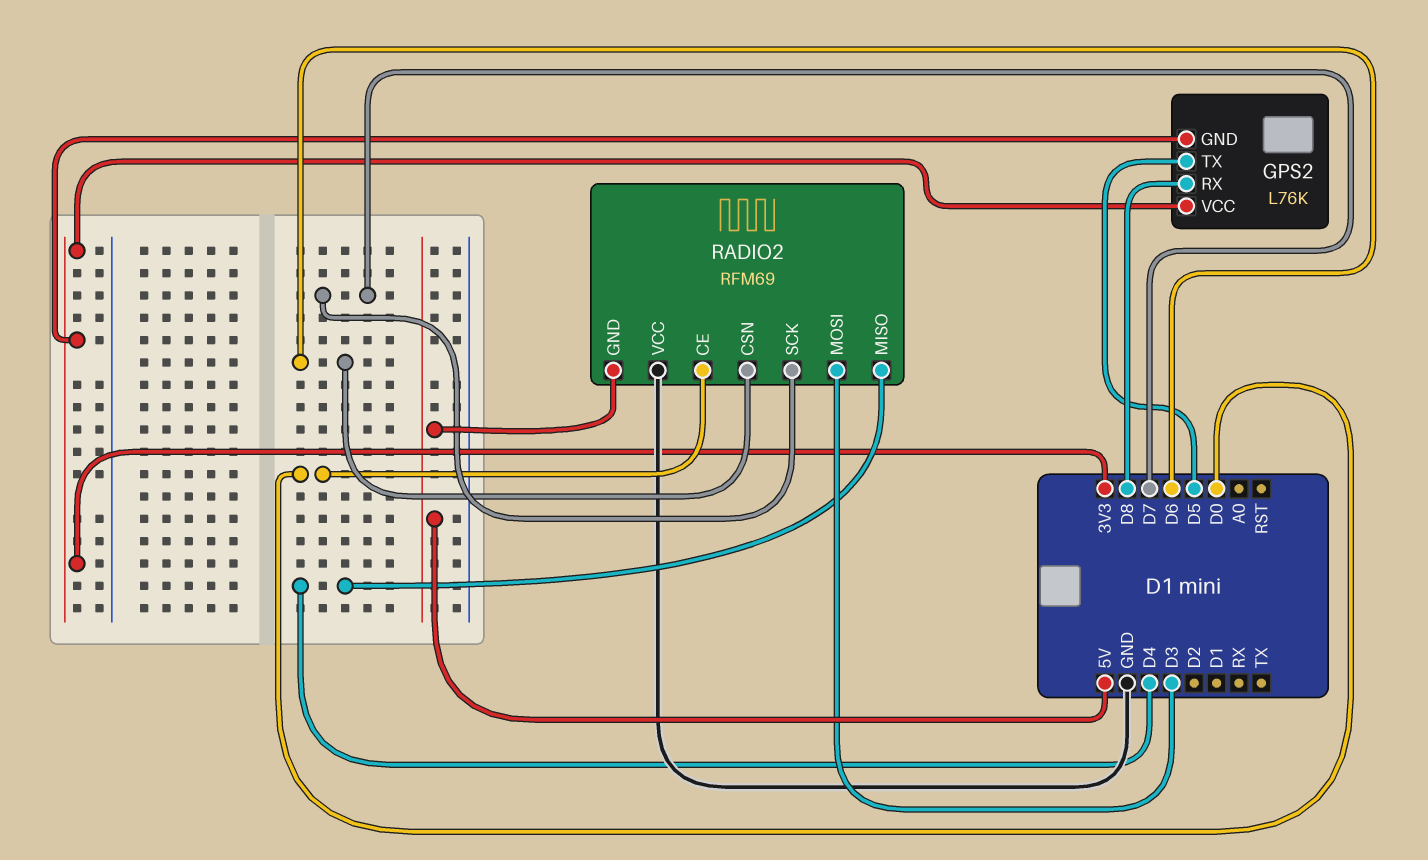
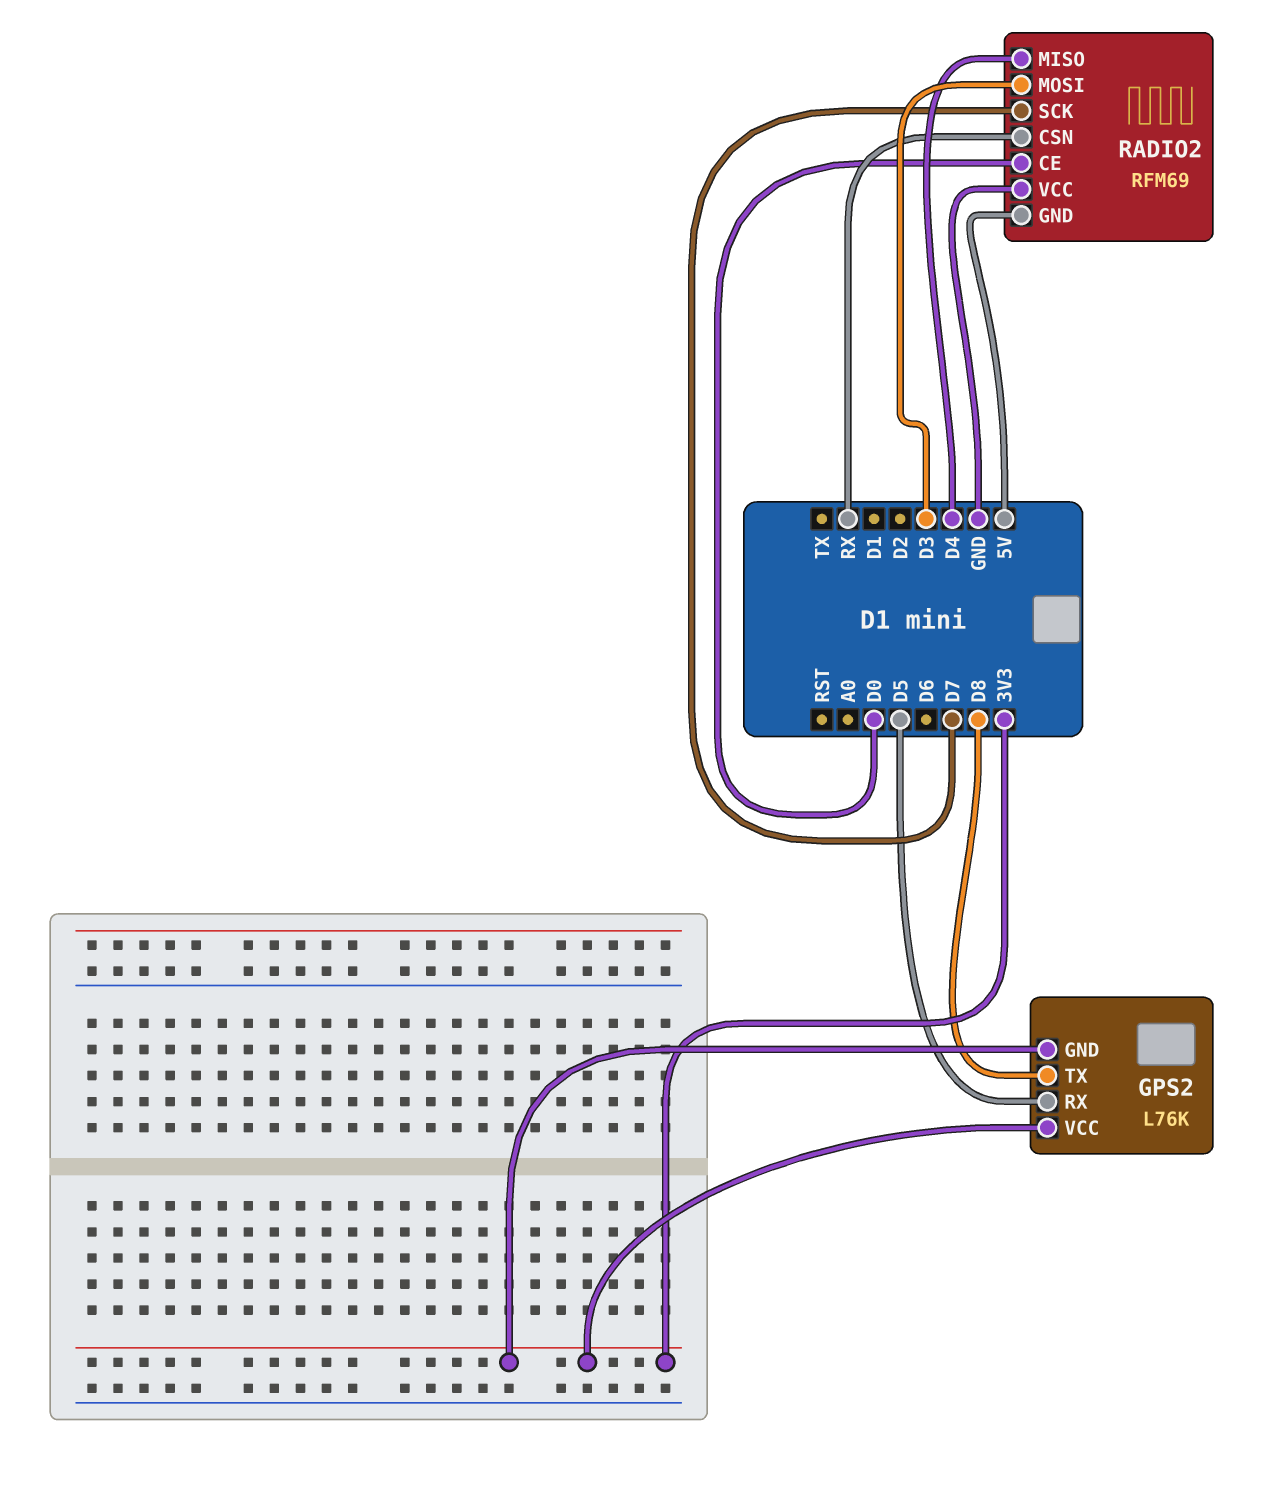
GPS2 pin RX: D8 -> D5
GPS2 pin TX: D5 -> D8
RADIO2 pin CSN: D6 -> RX

